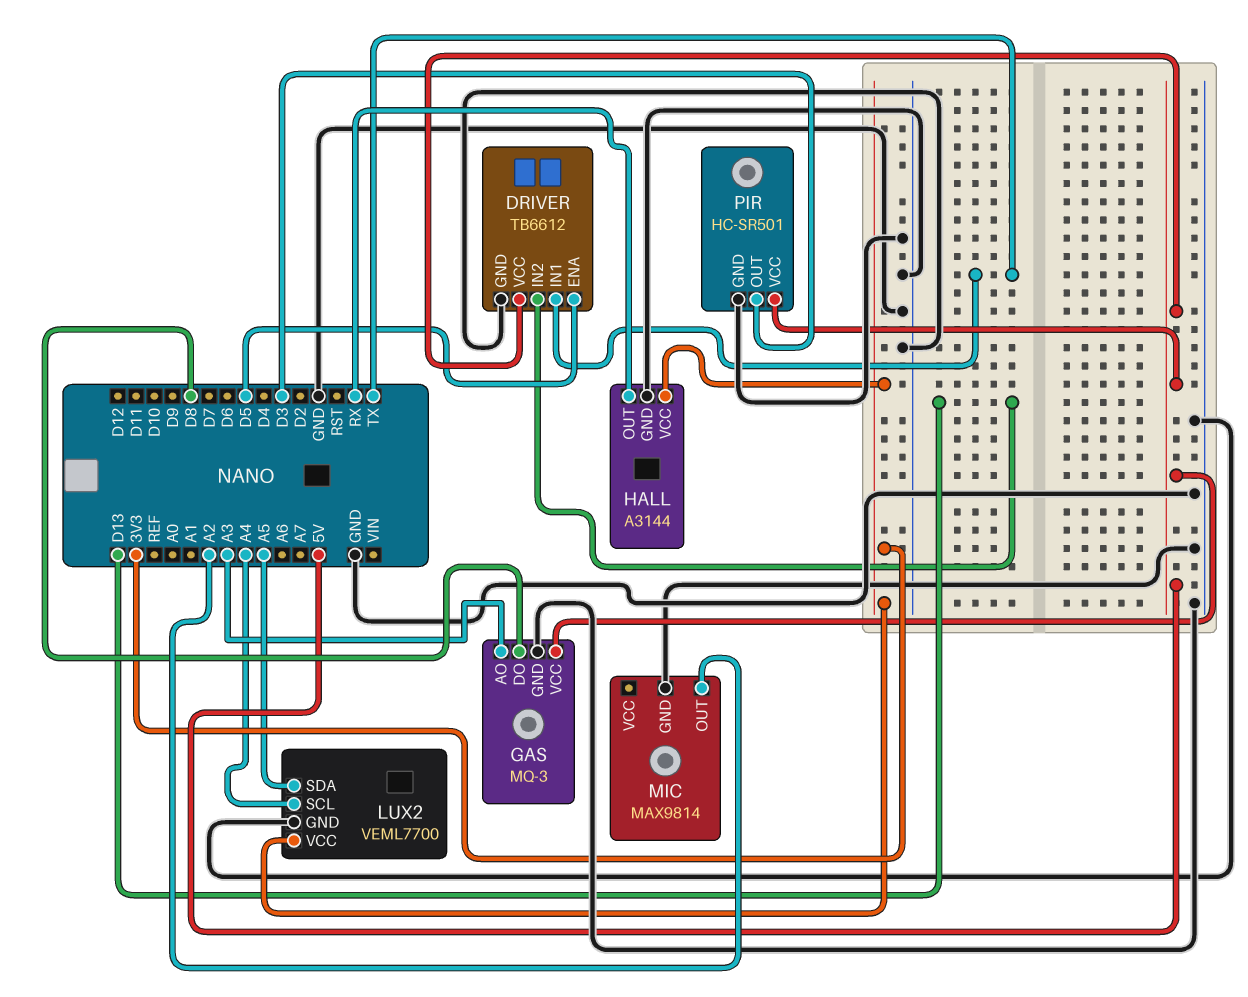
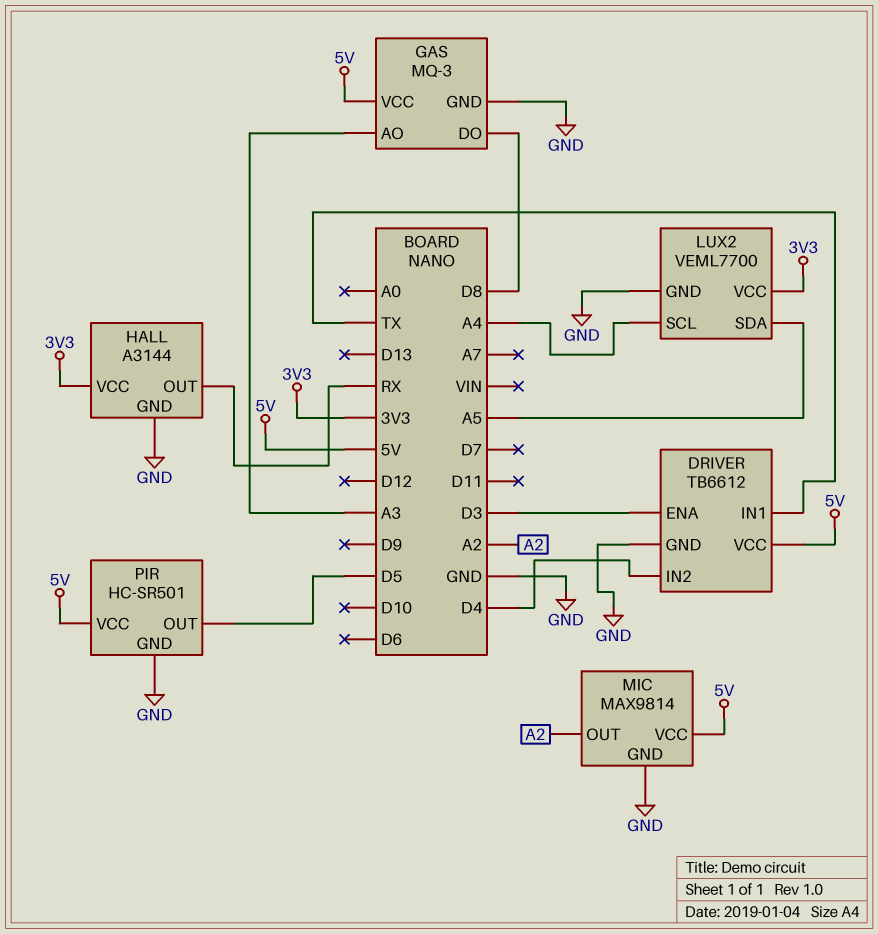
DRIVER pin ENA: D5 -> D3
DRIVER pin IN2: D13 -> D4
MIC pin VCC: none -> 5V
PIR pin OUT: D3 -> D5

